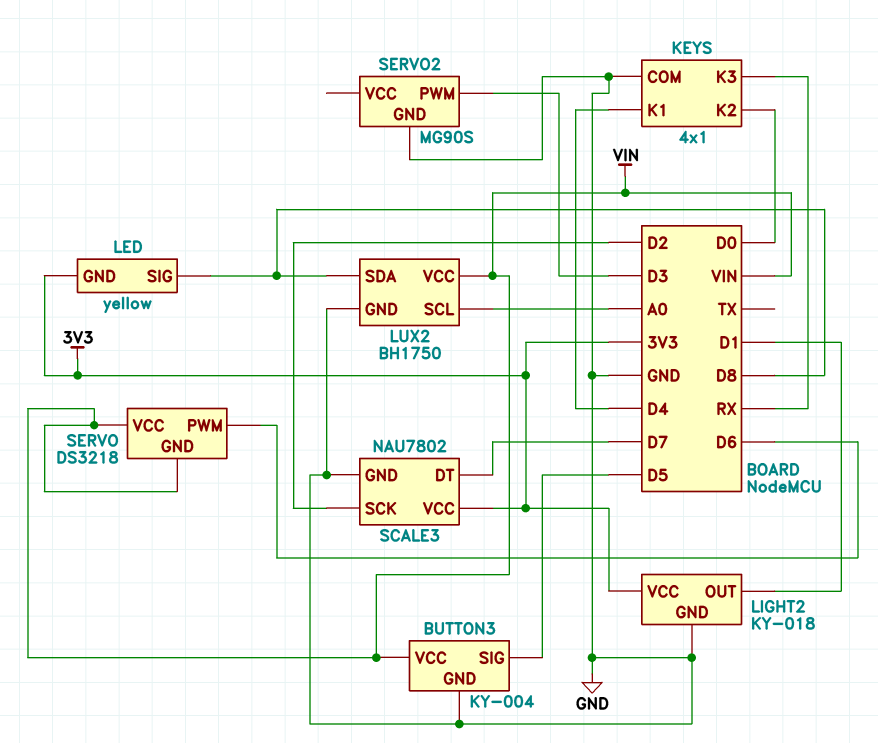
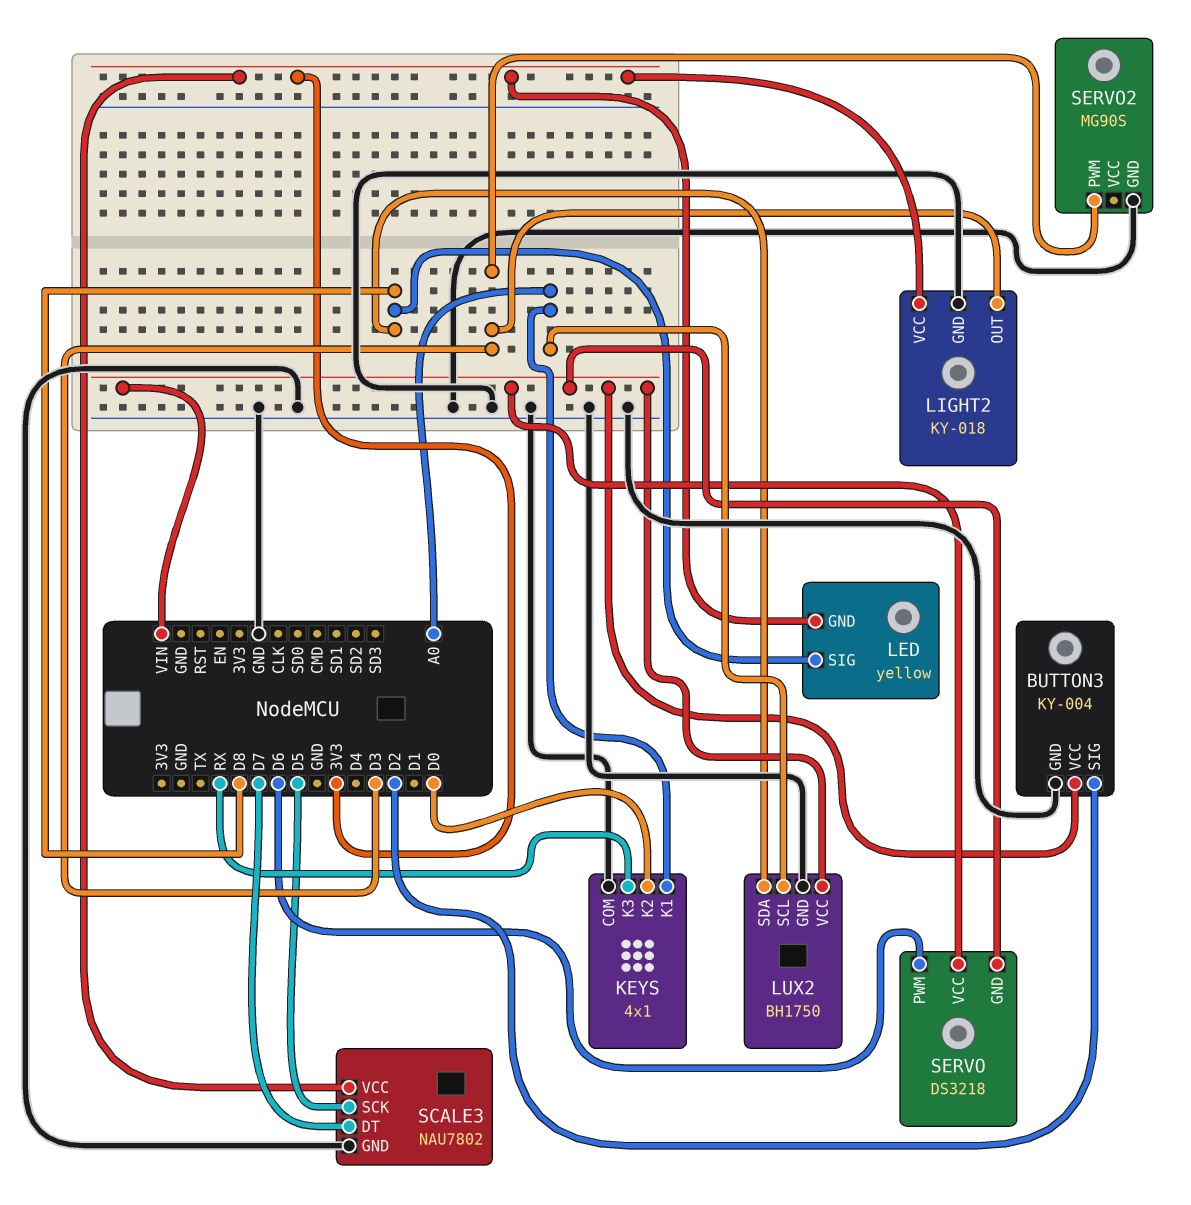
BUTTON3 pin SIG: D5 -> D2
KEYS pin K1: D4 -> A0
LIGHT2 pin OUT: D1 -> D3
SCALE3 pin SCK: D2 -> D5

